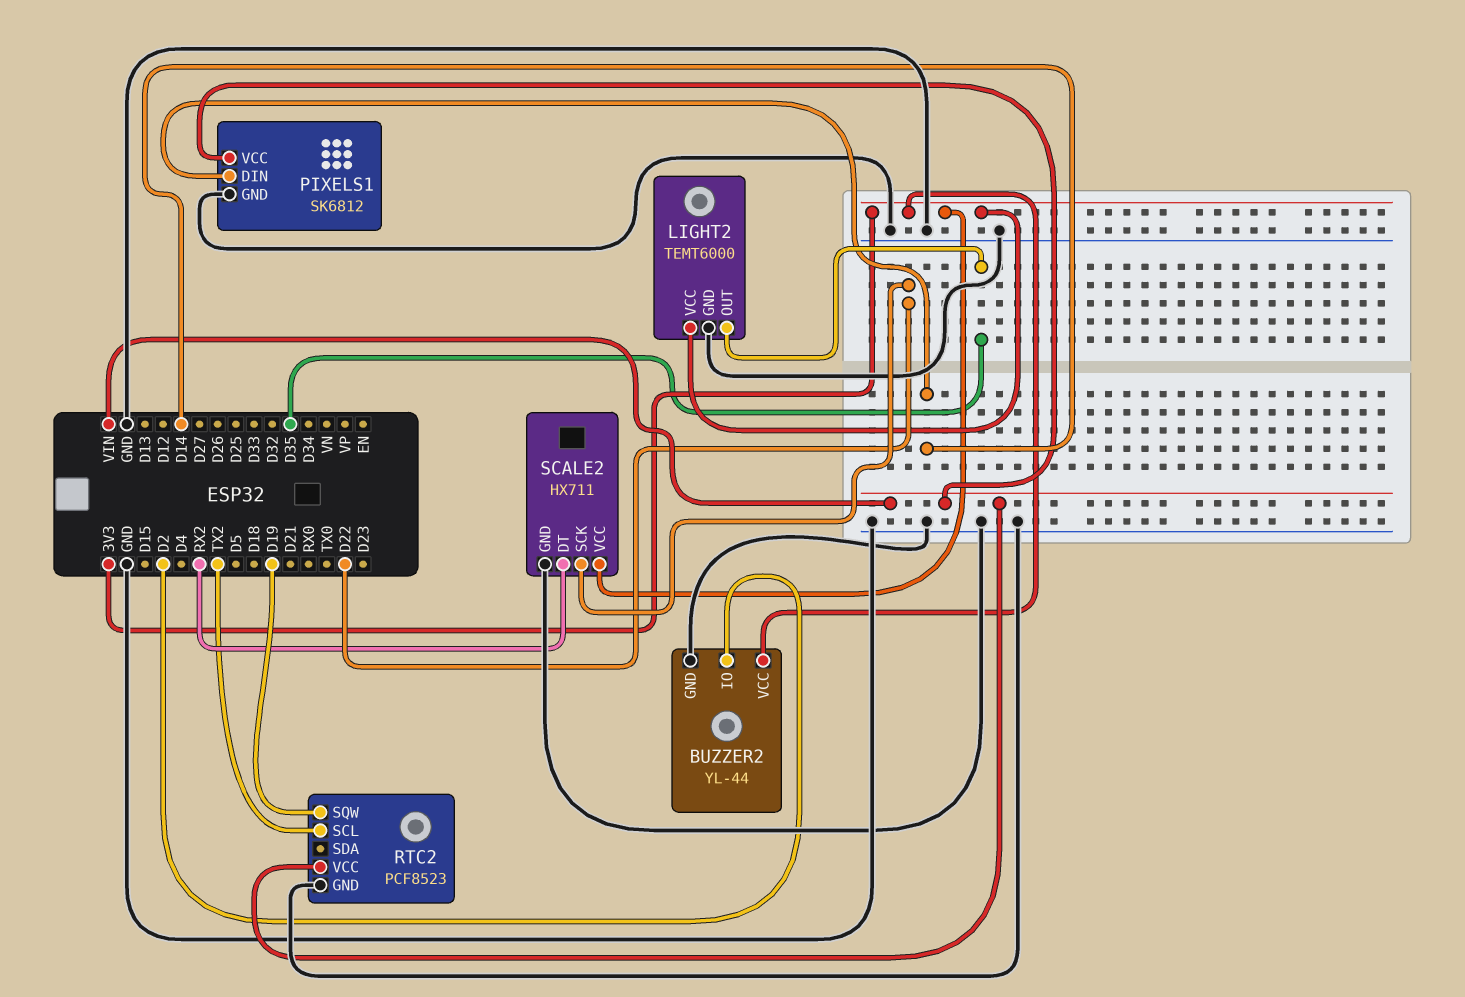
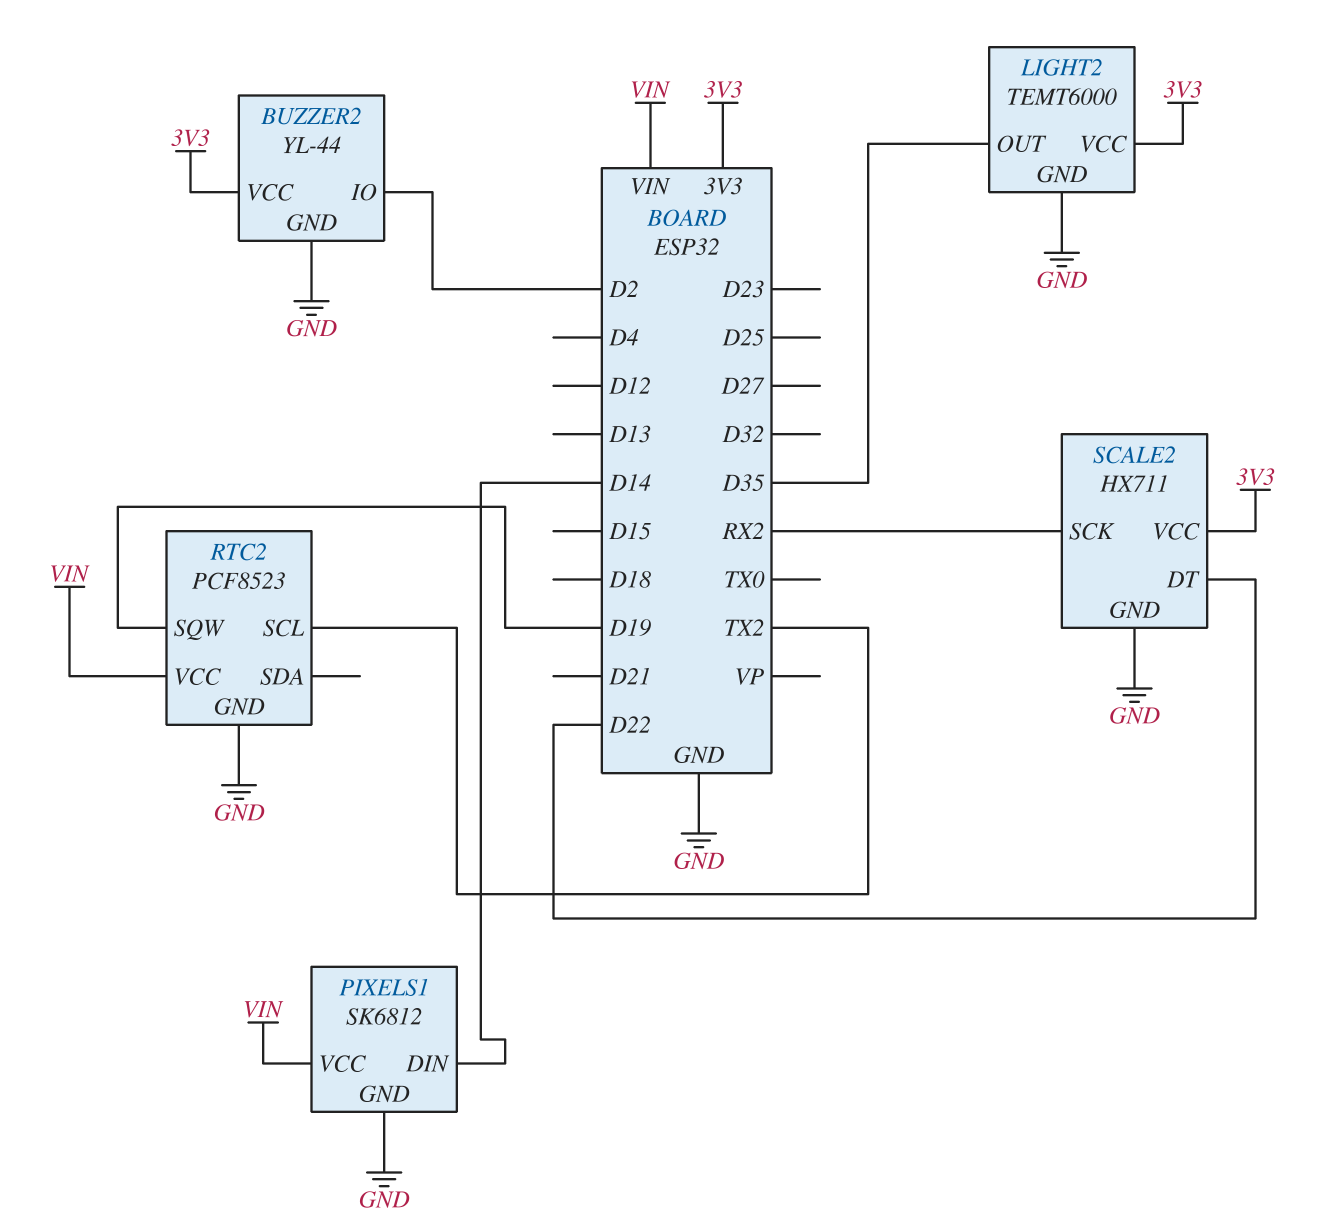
SCALE2 pin DT: RX2 -> D22
SCALE2 pin SCK: D22 -> RX2

